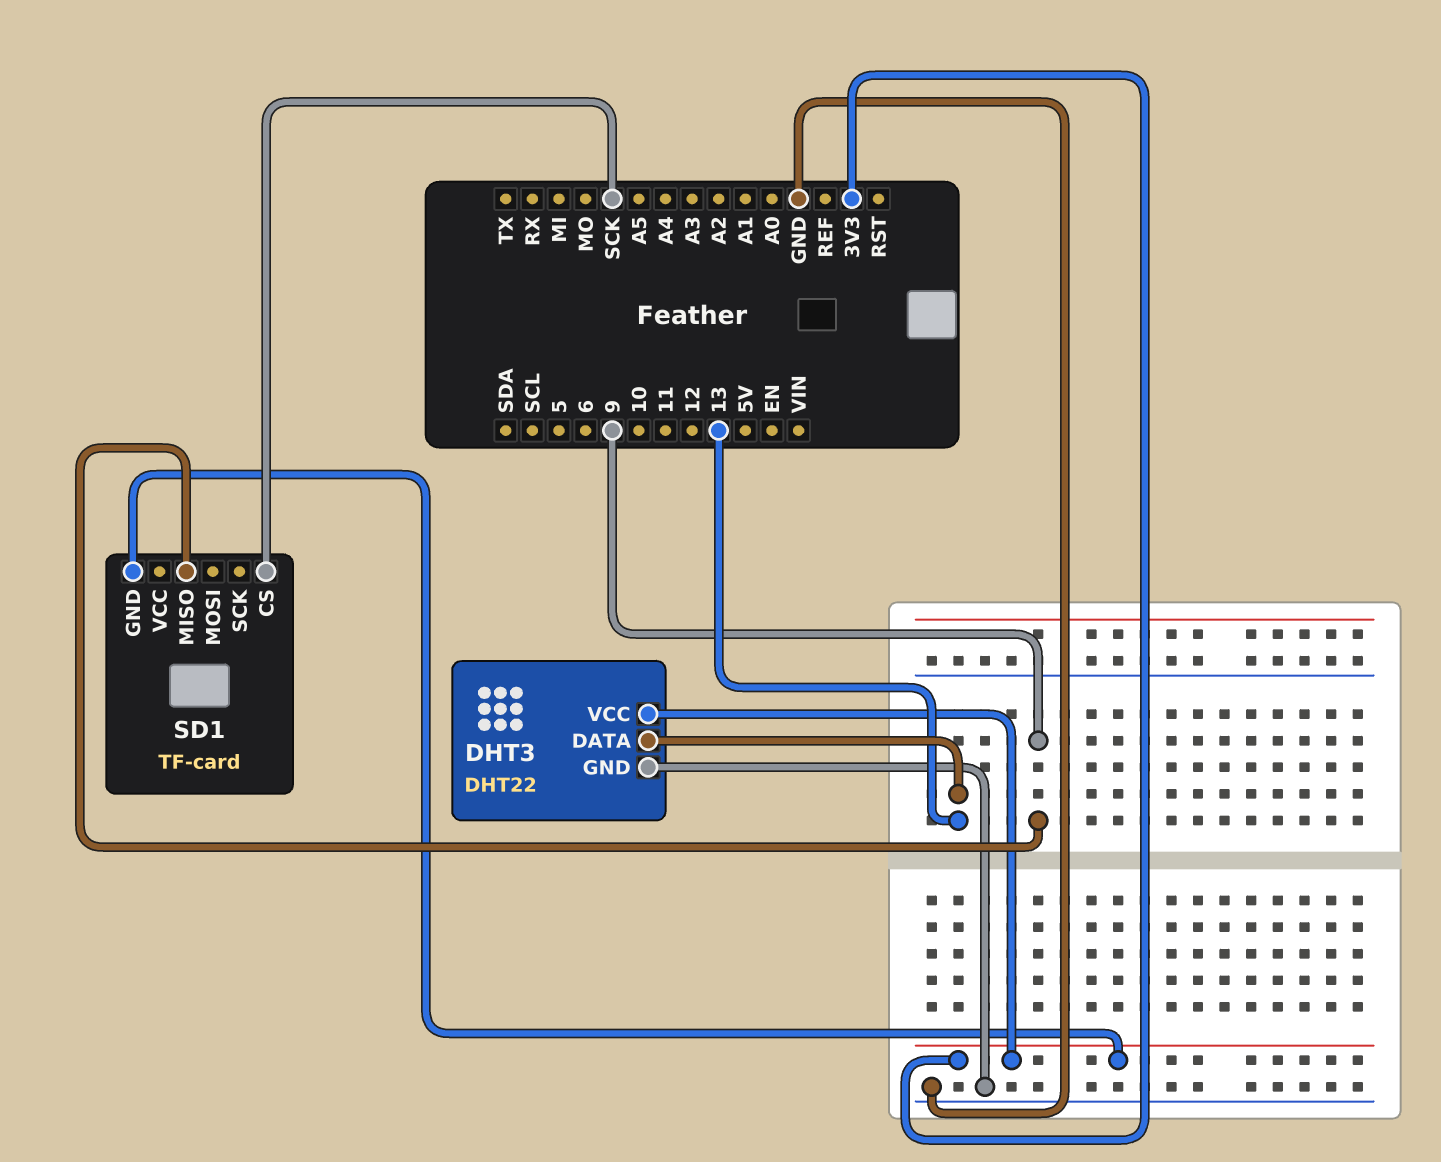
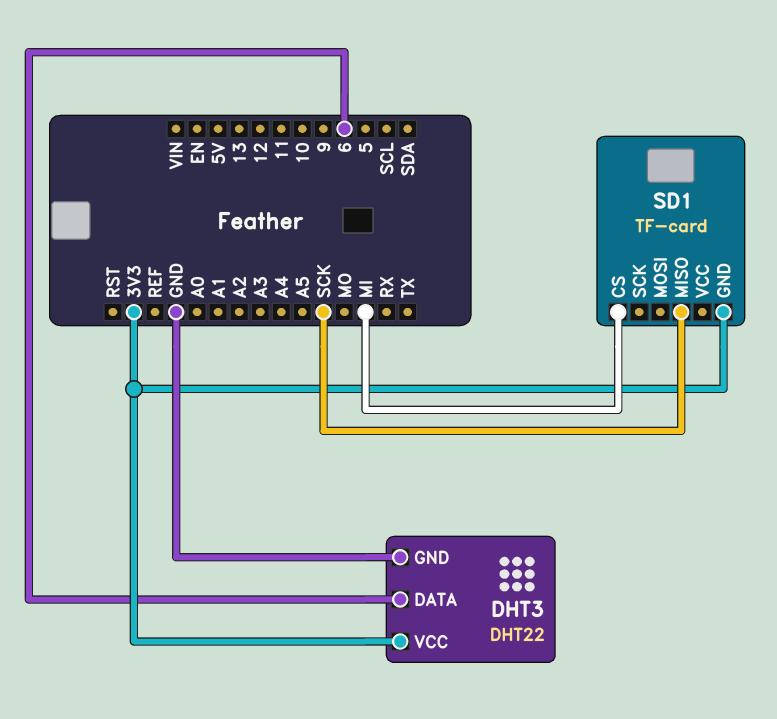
DHT3 pin DATA: 13 -> 6
SD1 pin CS: SCK -> MI
SD1 pin MISO: 9 -> SCK

